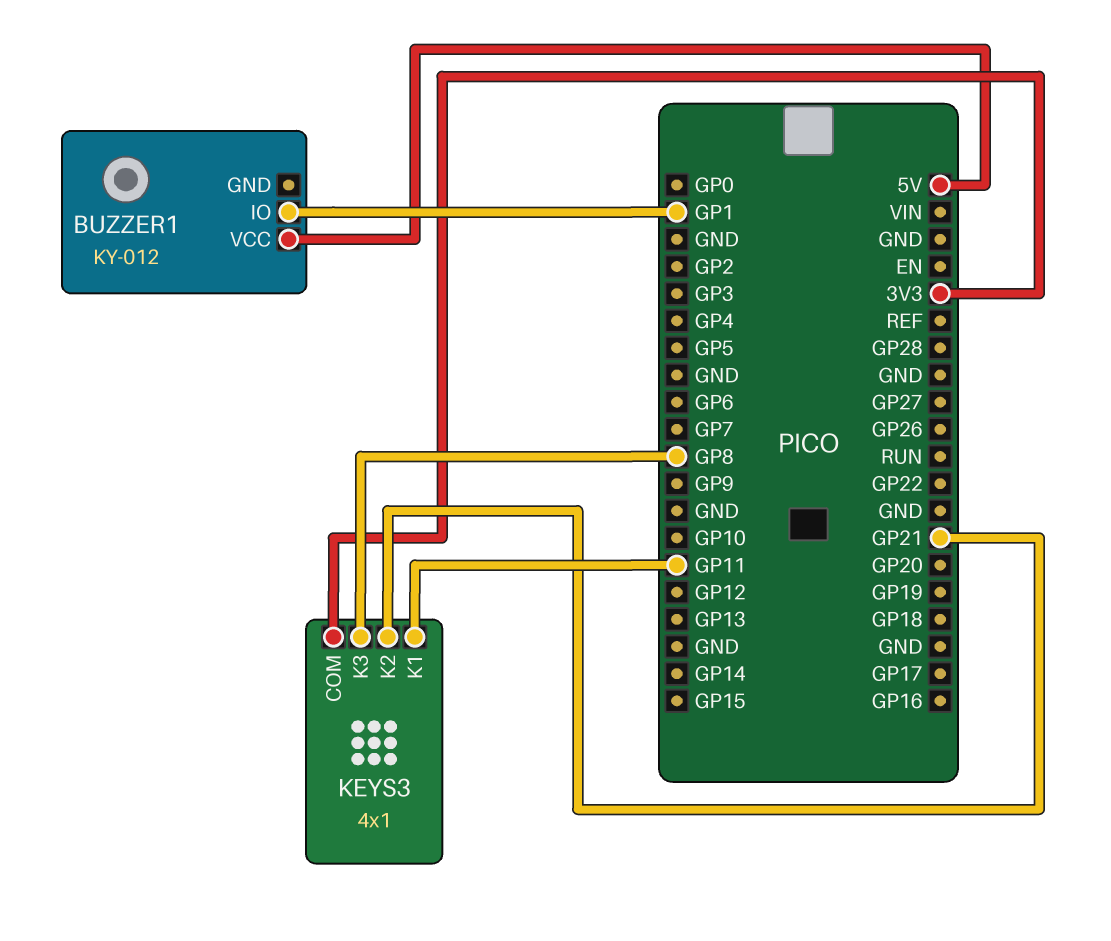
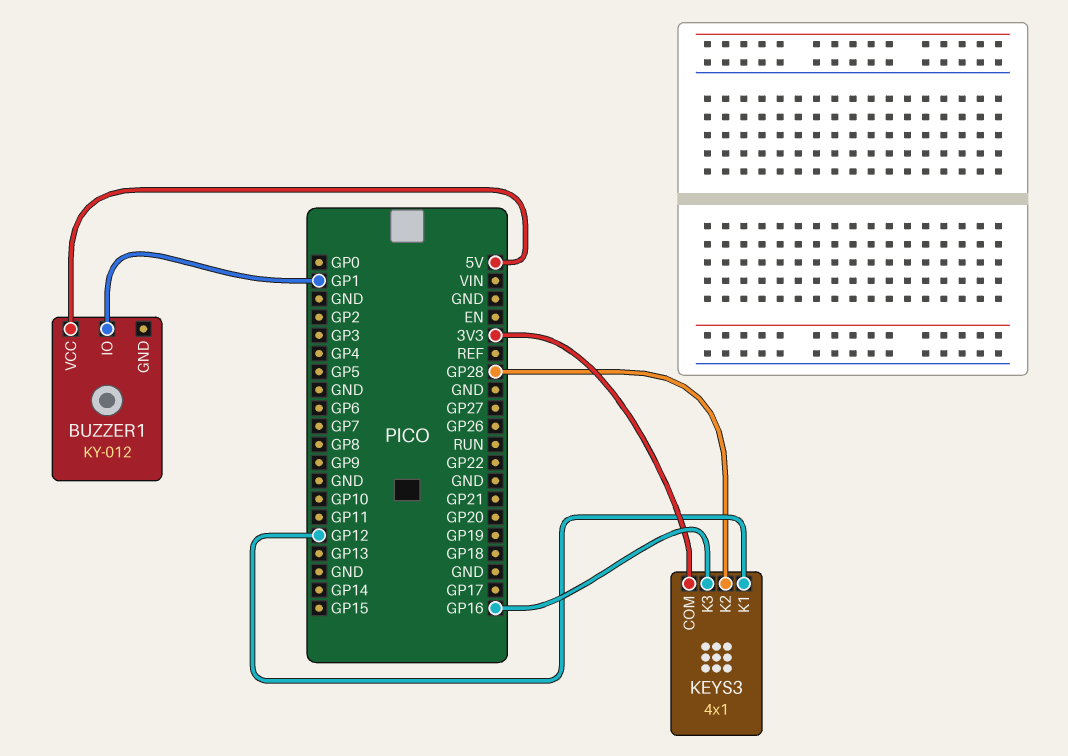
KEYS3 pin K1: GP11 -> GP12
KEYS3 pin K2: GP21 -> GP28
KEYS3 pin K3: GP8 -> GP16

